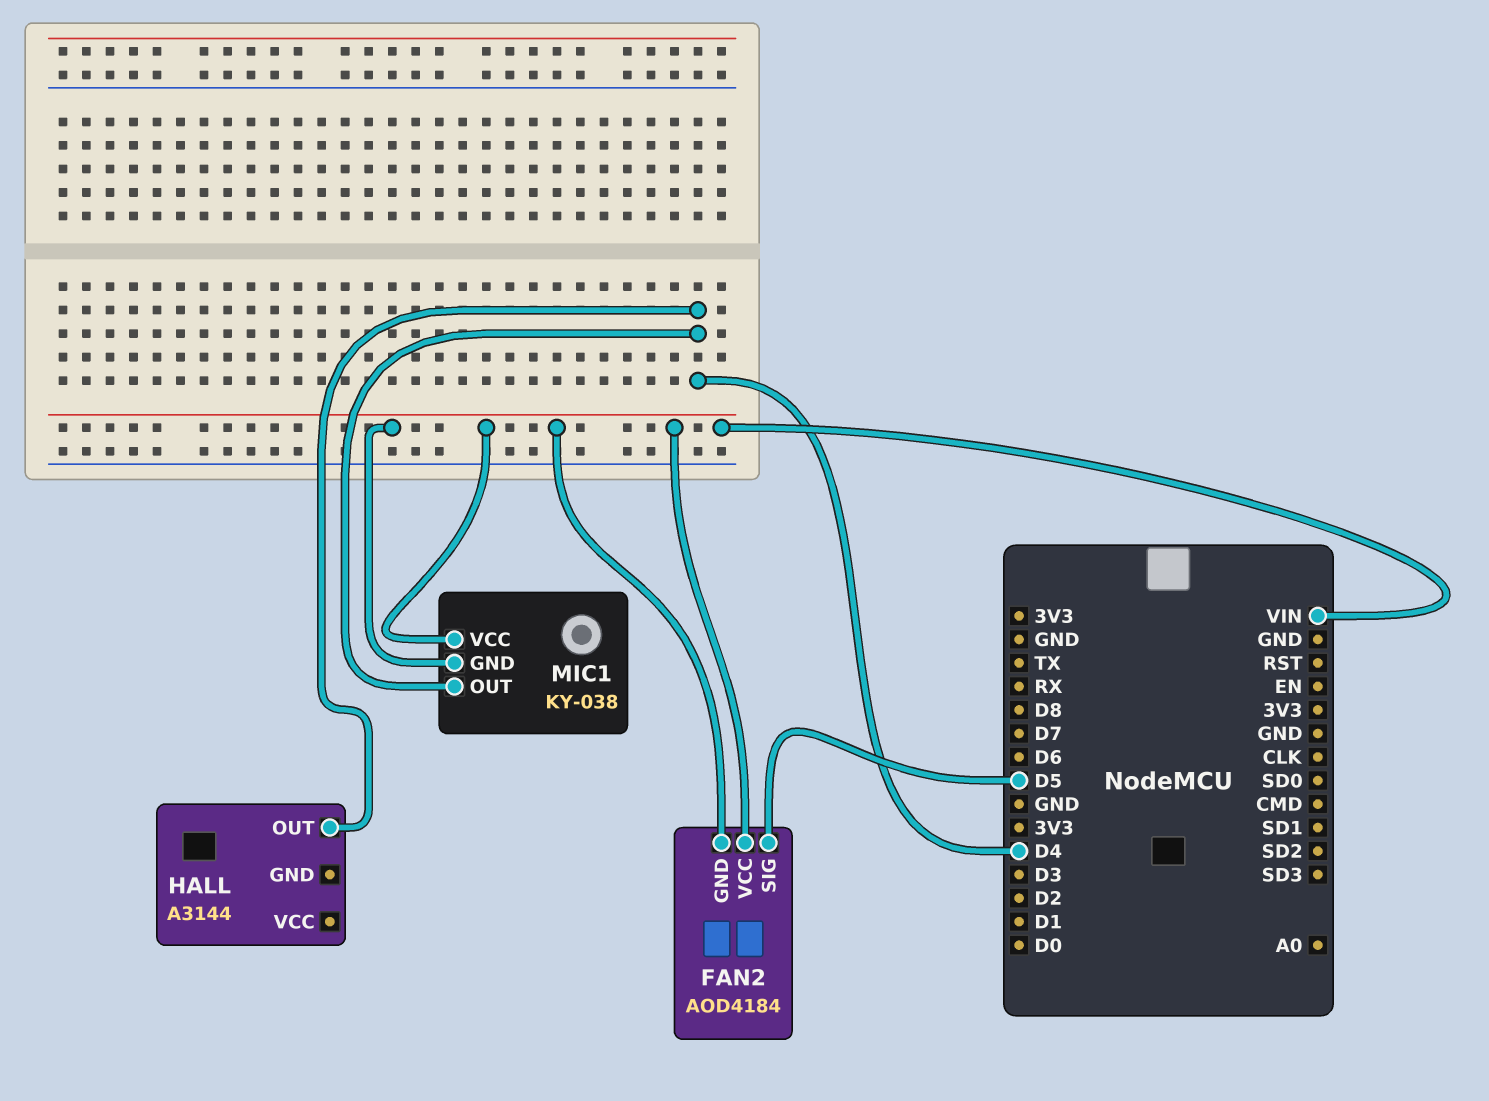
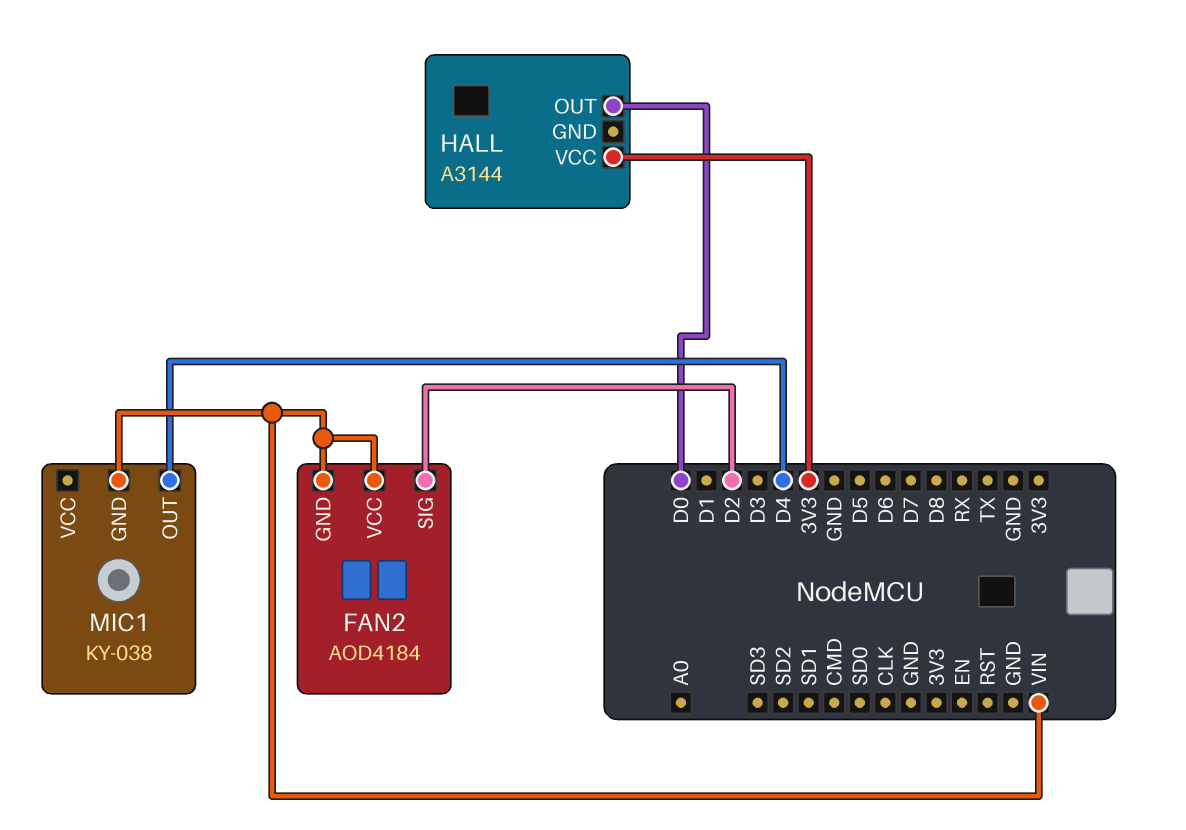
FAN2 pin SIG: D5 -> D2
HALL pin OUT: D4 -> D0
HALL pin VCC: none -> 3V3
MIC1 pin VCC: VIN -> none

